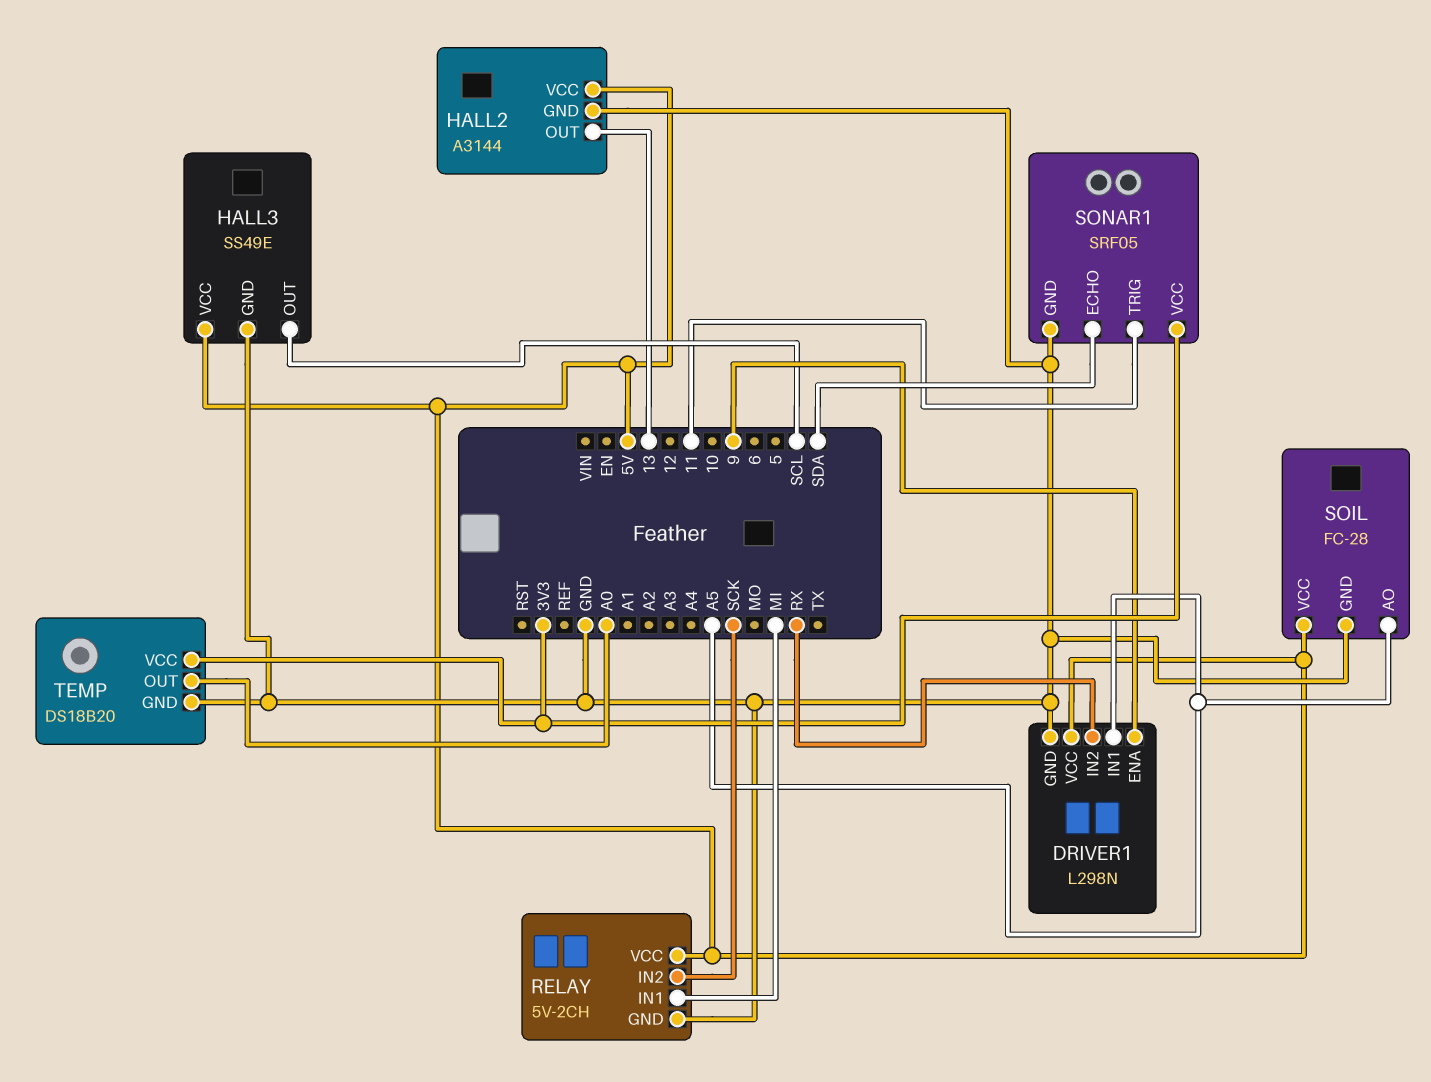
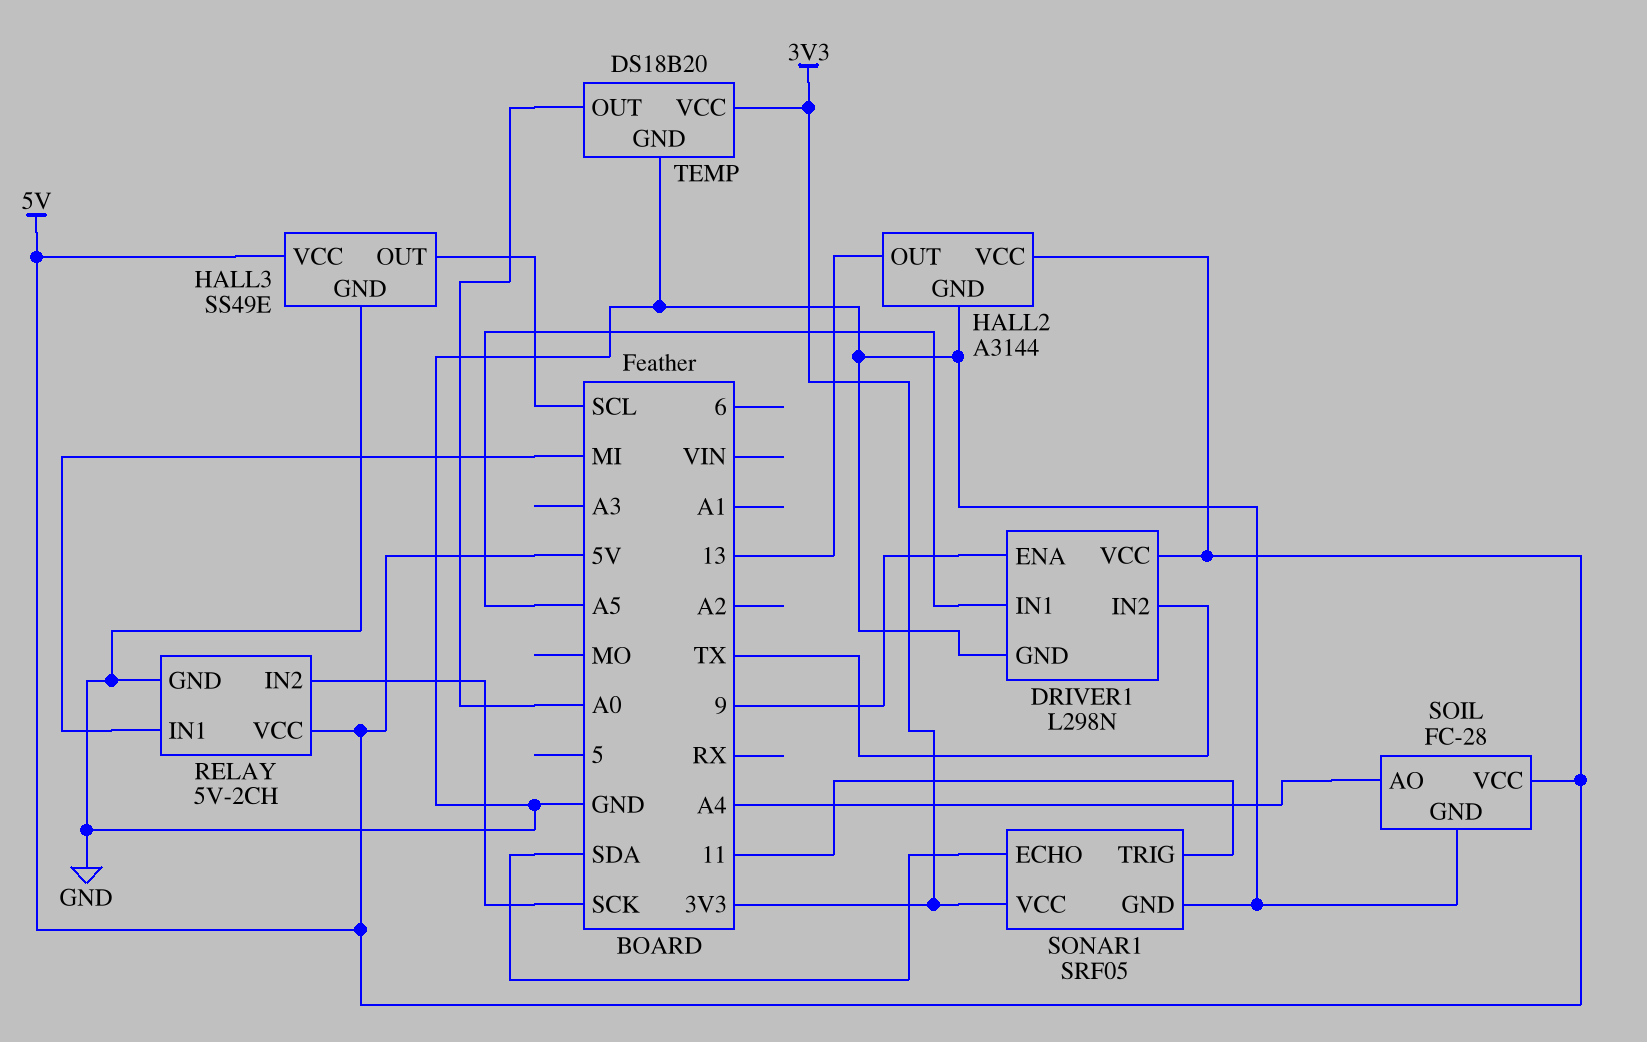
DRIVER1 pin IN2: RX -> TX
SOIL pin AO: A5 -> A4

